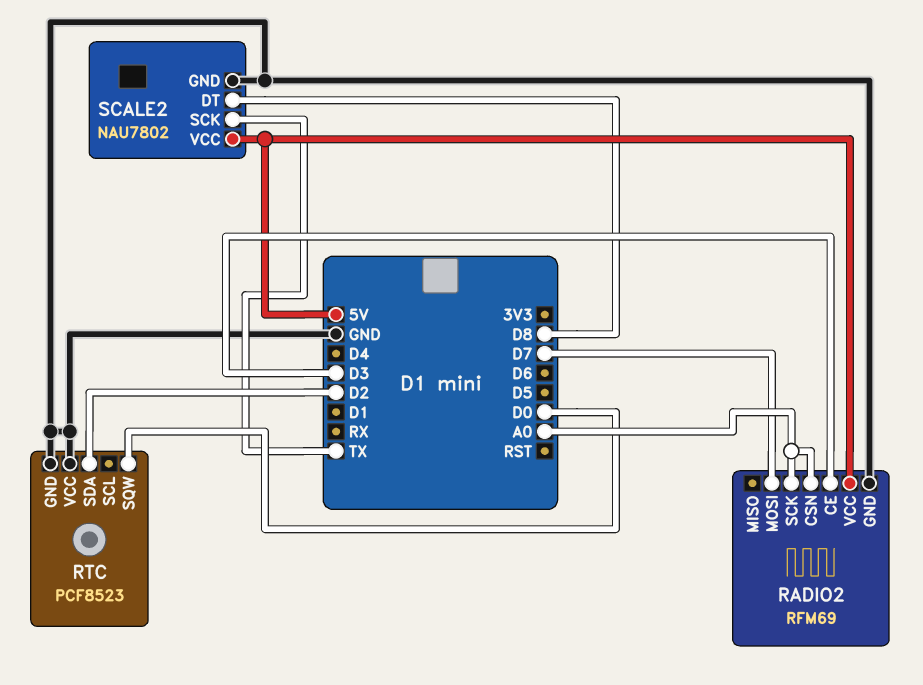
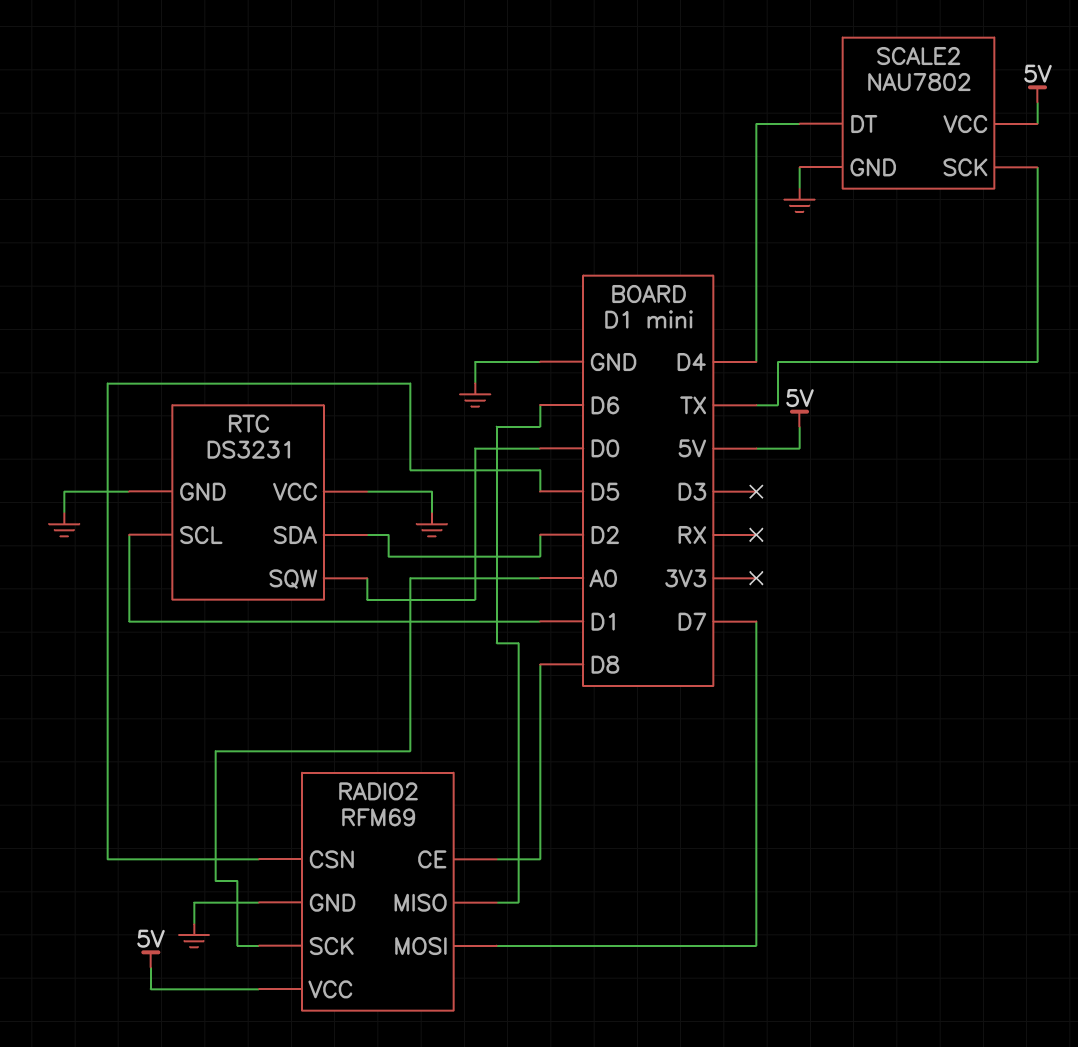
RADIO2 pin CE: D3 -> D8
RADIO2 pin CSN: A0 -> D5
RADIO2 pin MISO: none -> D6
RTC: PCF8523 -> DS3231
RTC pin SCL: none -> D1
SCALE2 pin DT: D8 -> D4

